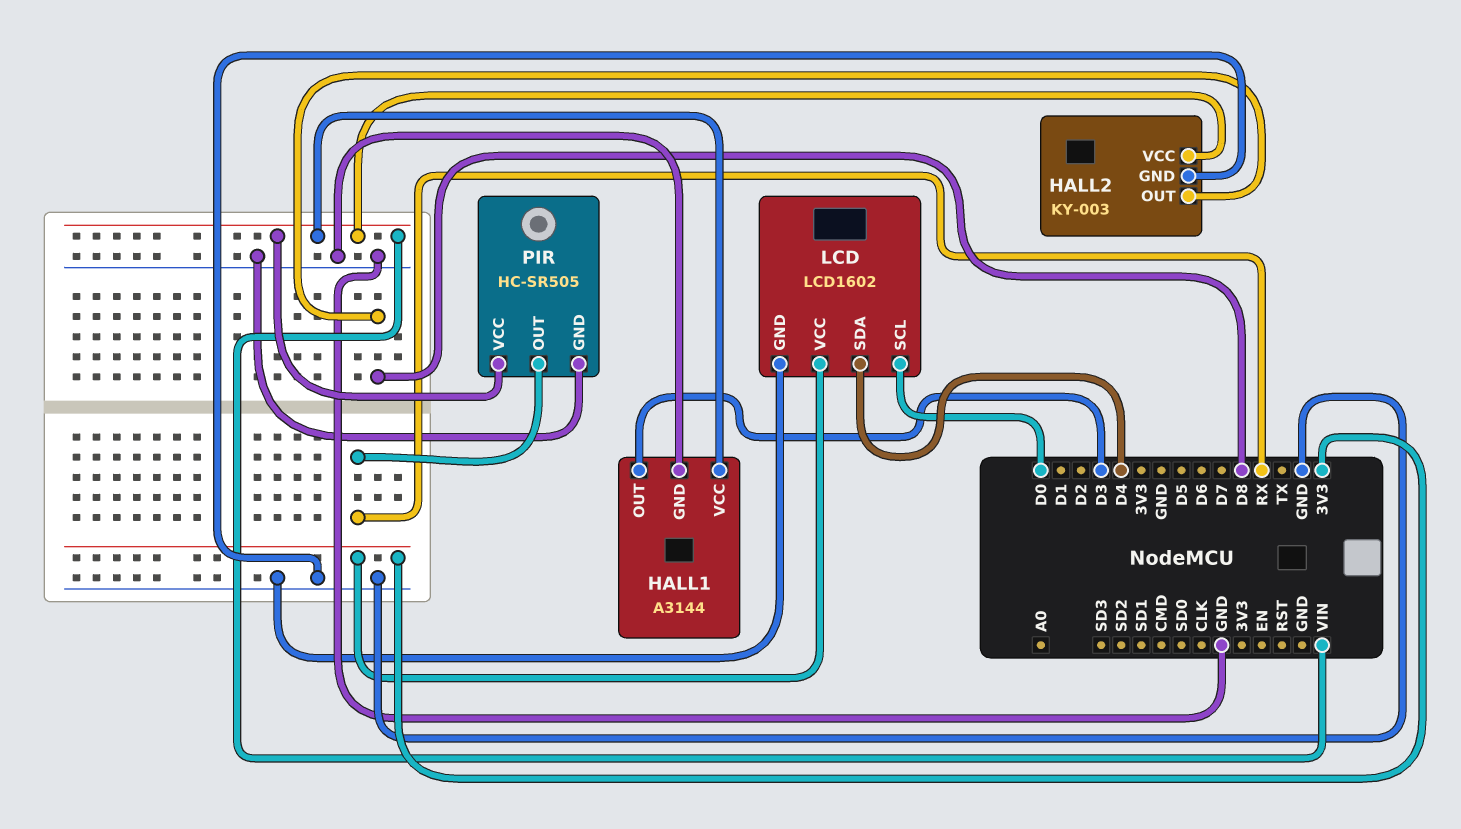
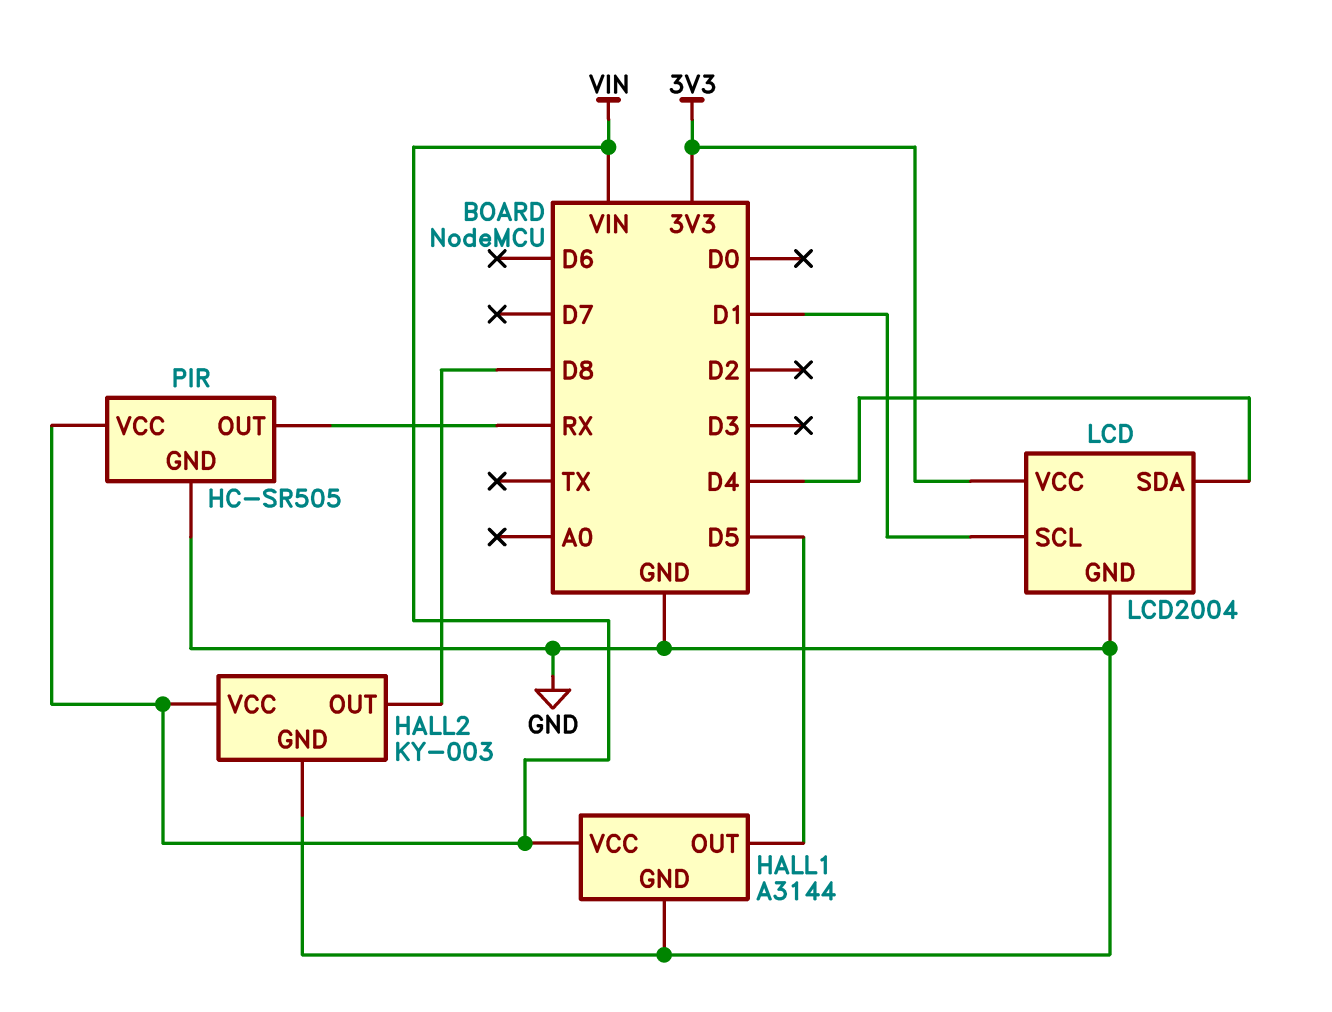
HALL1 pin OUT: D3 -> D5
LCD: LCD1602 -> LCD2004
LCD pin SCL: D0 -> D1

